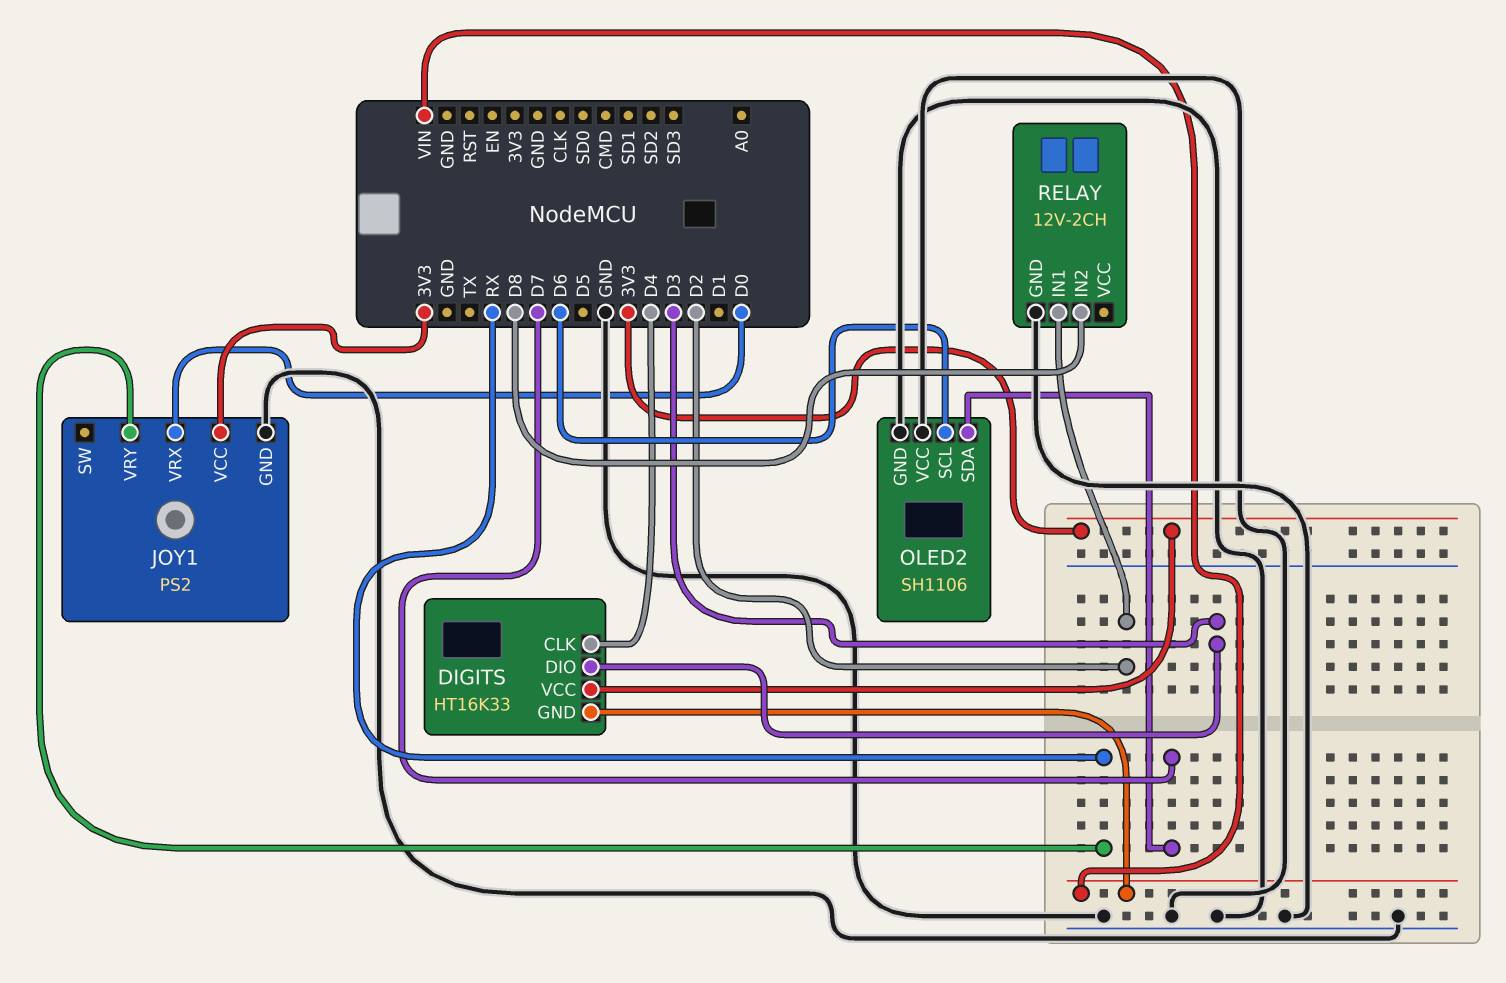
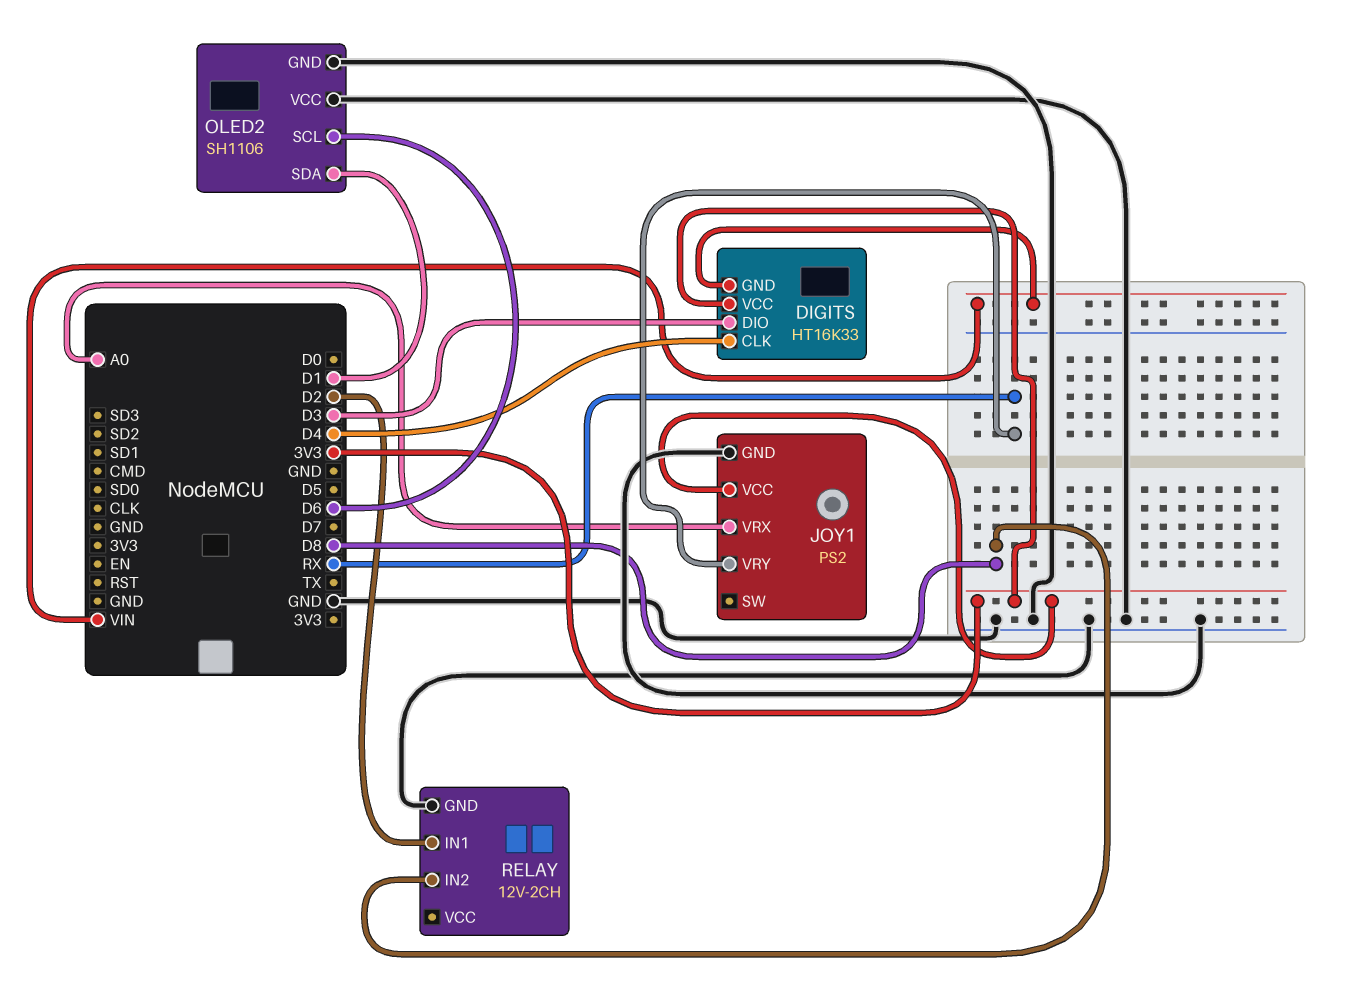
JOY1 pin VRX: D0 -> A0
OLED2 pin SDA: D7 -> D1

